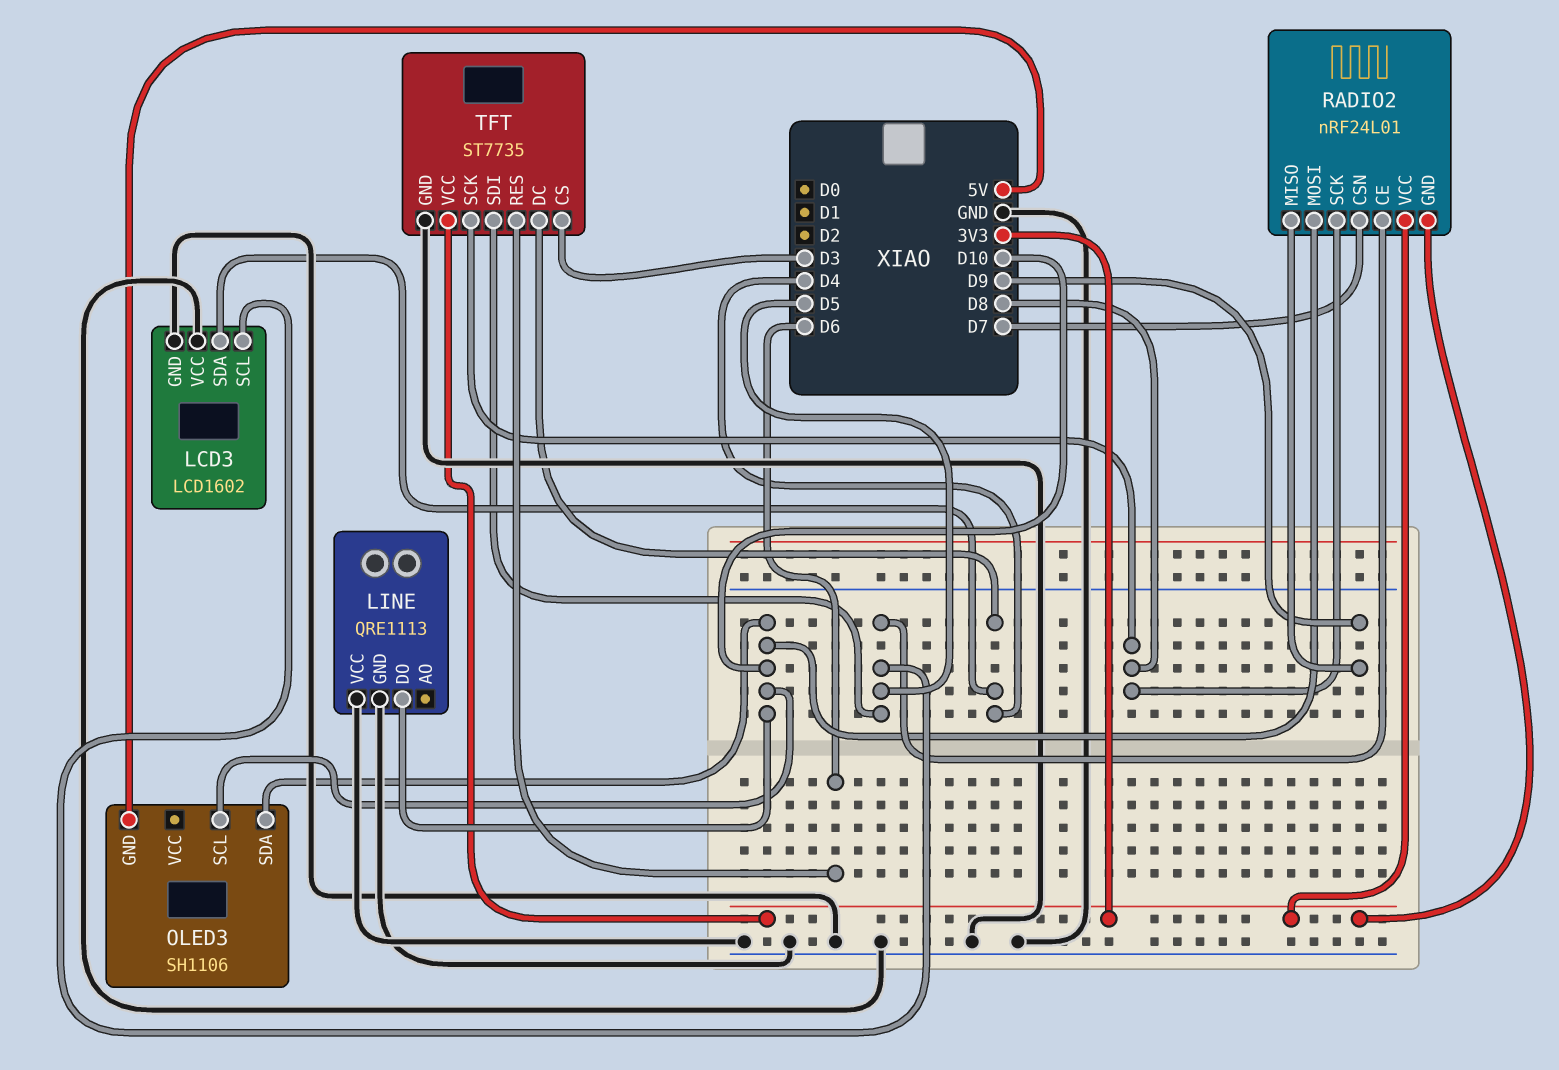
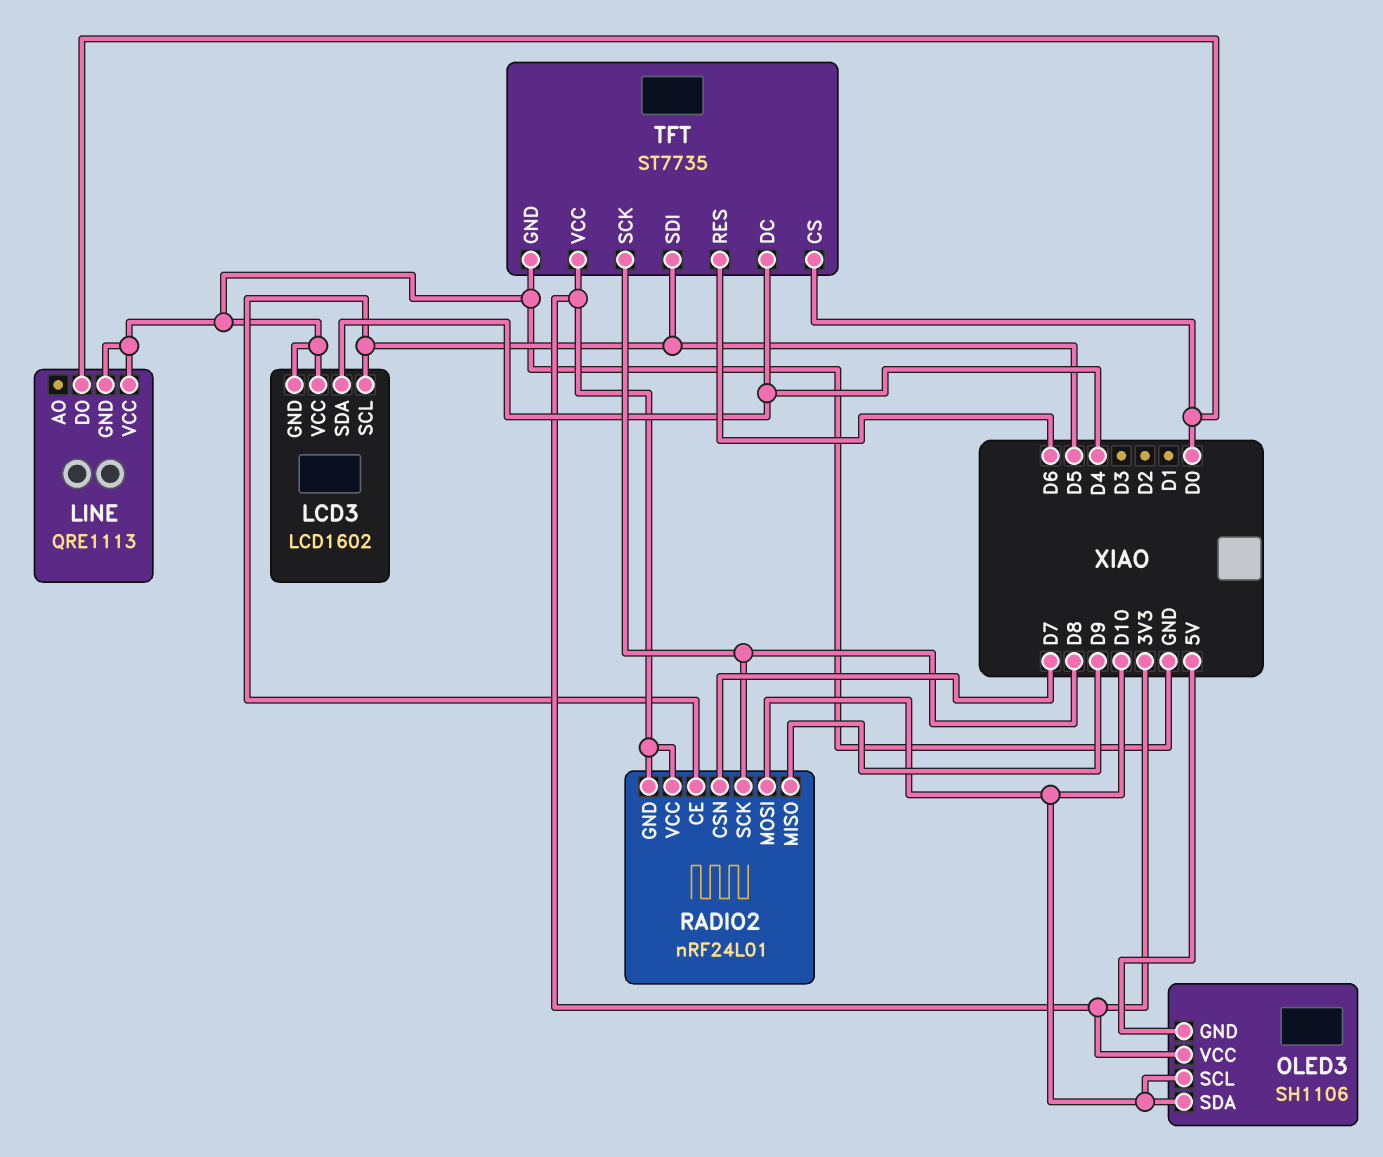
LINE pin DO: D10 -> D0
OLED3 pin VCC: none -> 3V3
TFT pin CS: D3 -> D0

